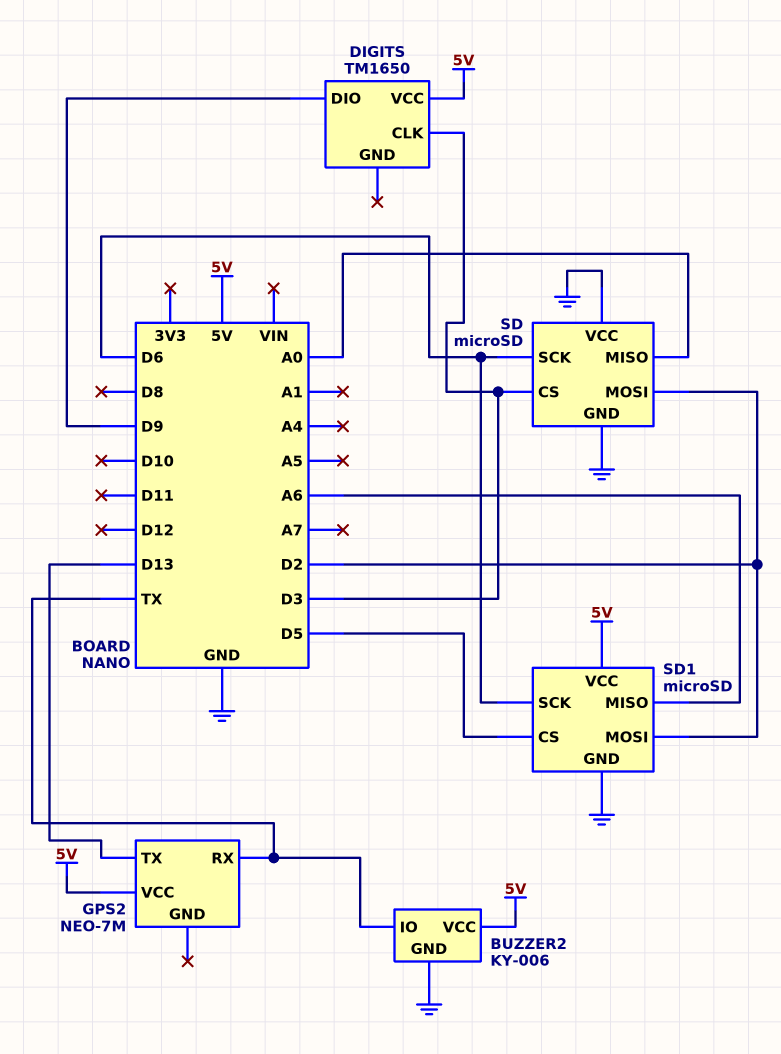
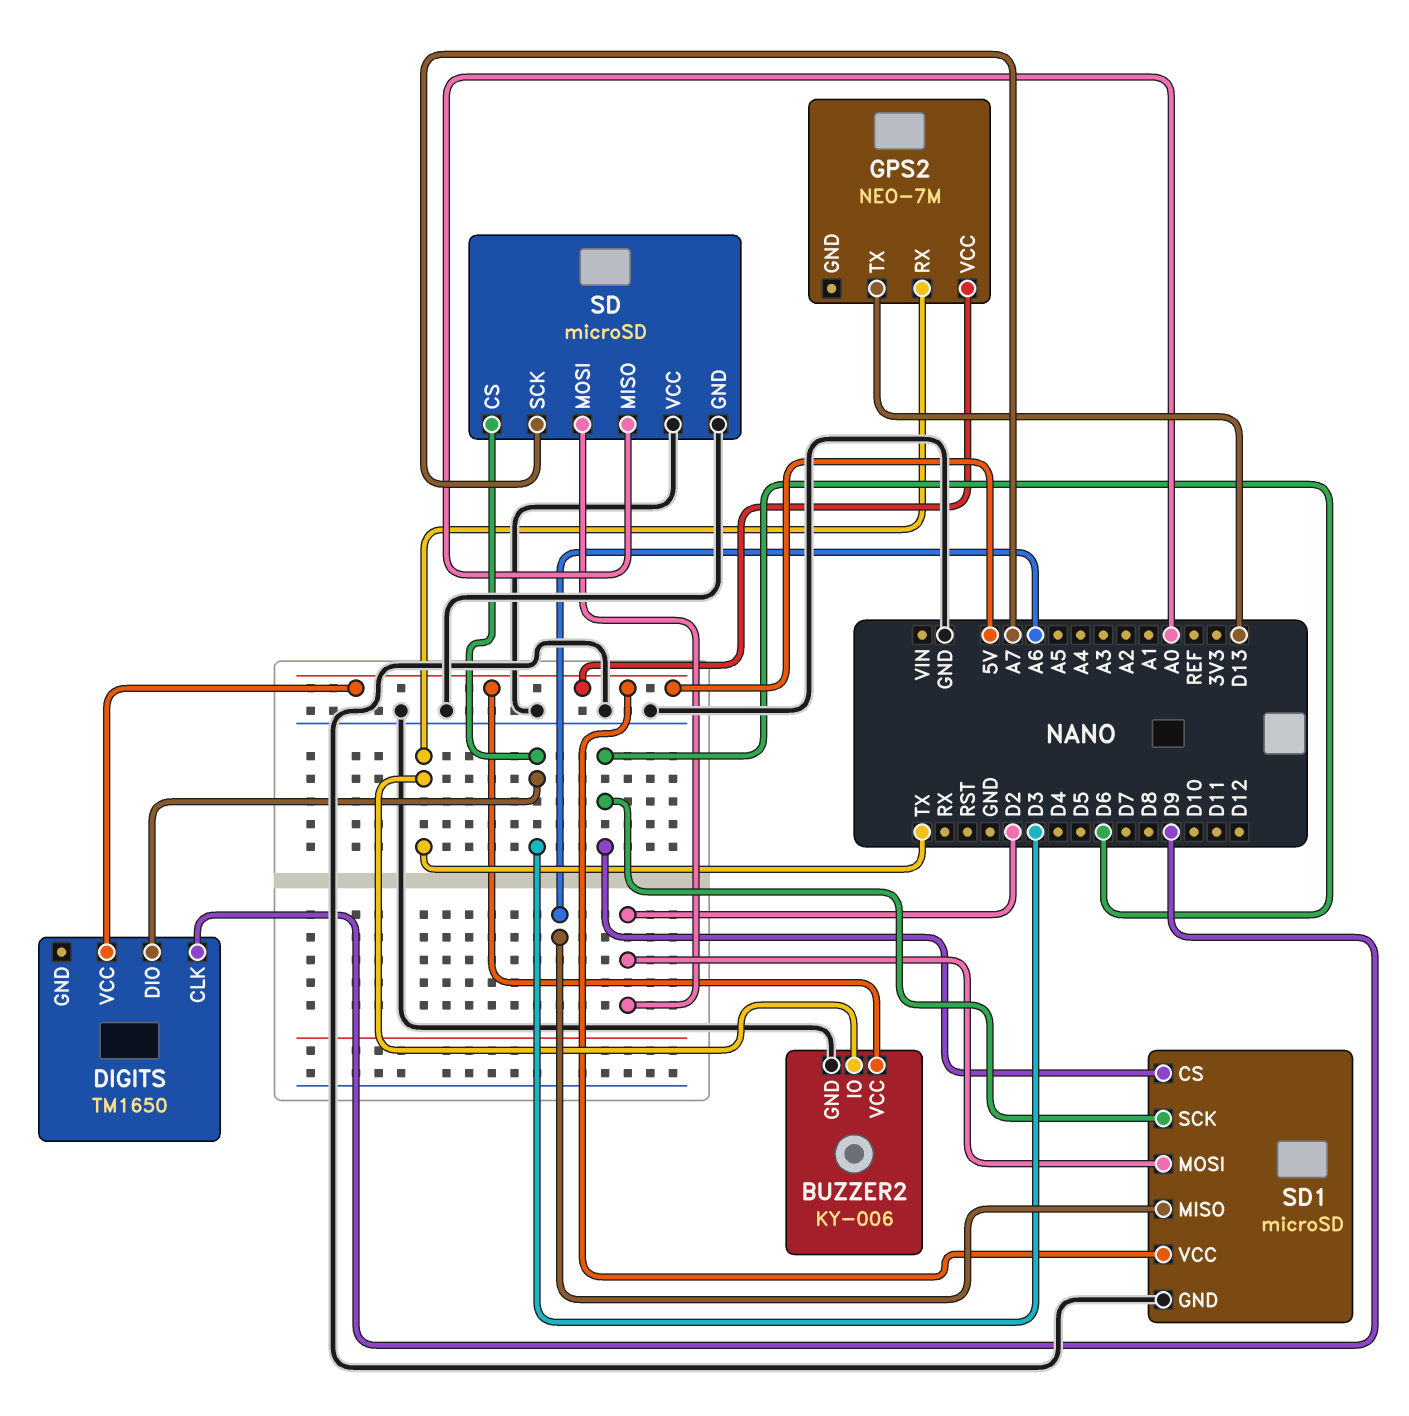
DIGITS pin CLK: D3 -> D9
DIGITS pin DIO: D9 -> D3
SD pin SCK: D6 -> A7
SD1 pin CS: D5 -> D6

